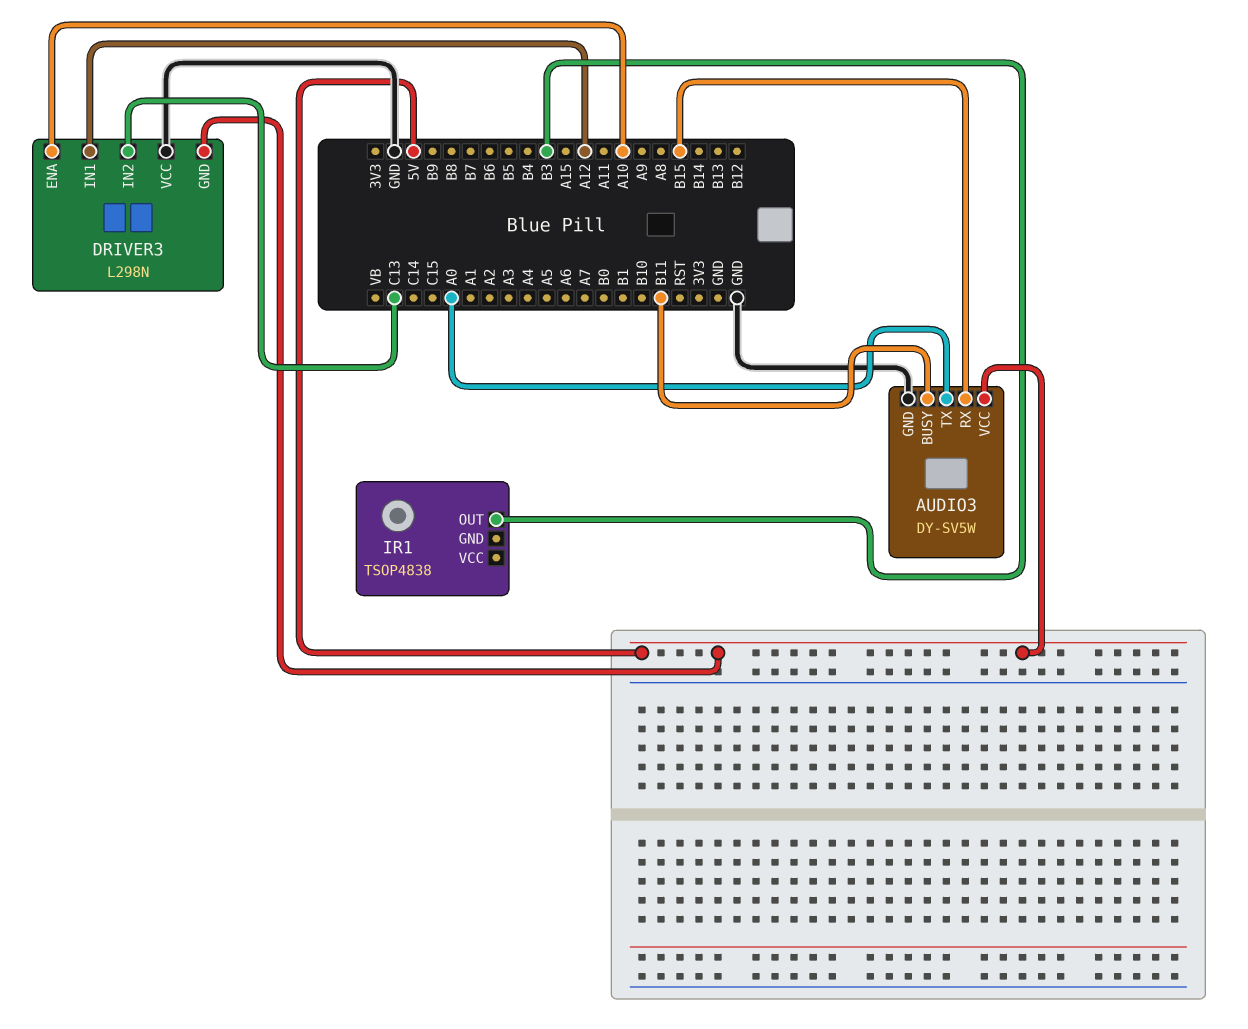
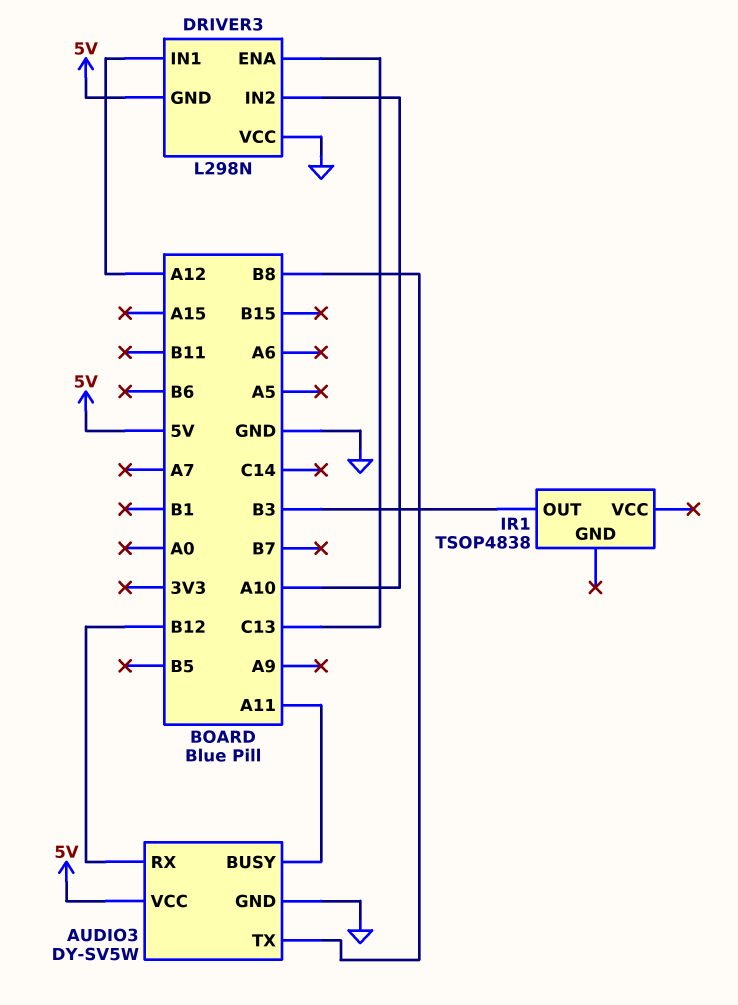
AUDIO3 pin BUSY: B11 -> A11
AUDIO3 pin RX: B15 -> B12
AUDIO3 pin TX: A0 -> B8
DRIVER3 pin ENA: A10 -> C13
DRIVER3 pin IN2: C13 -> A10

